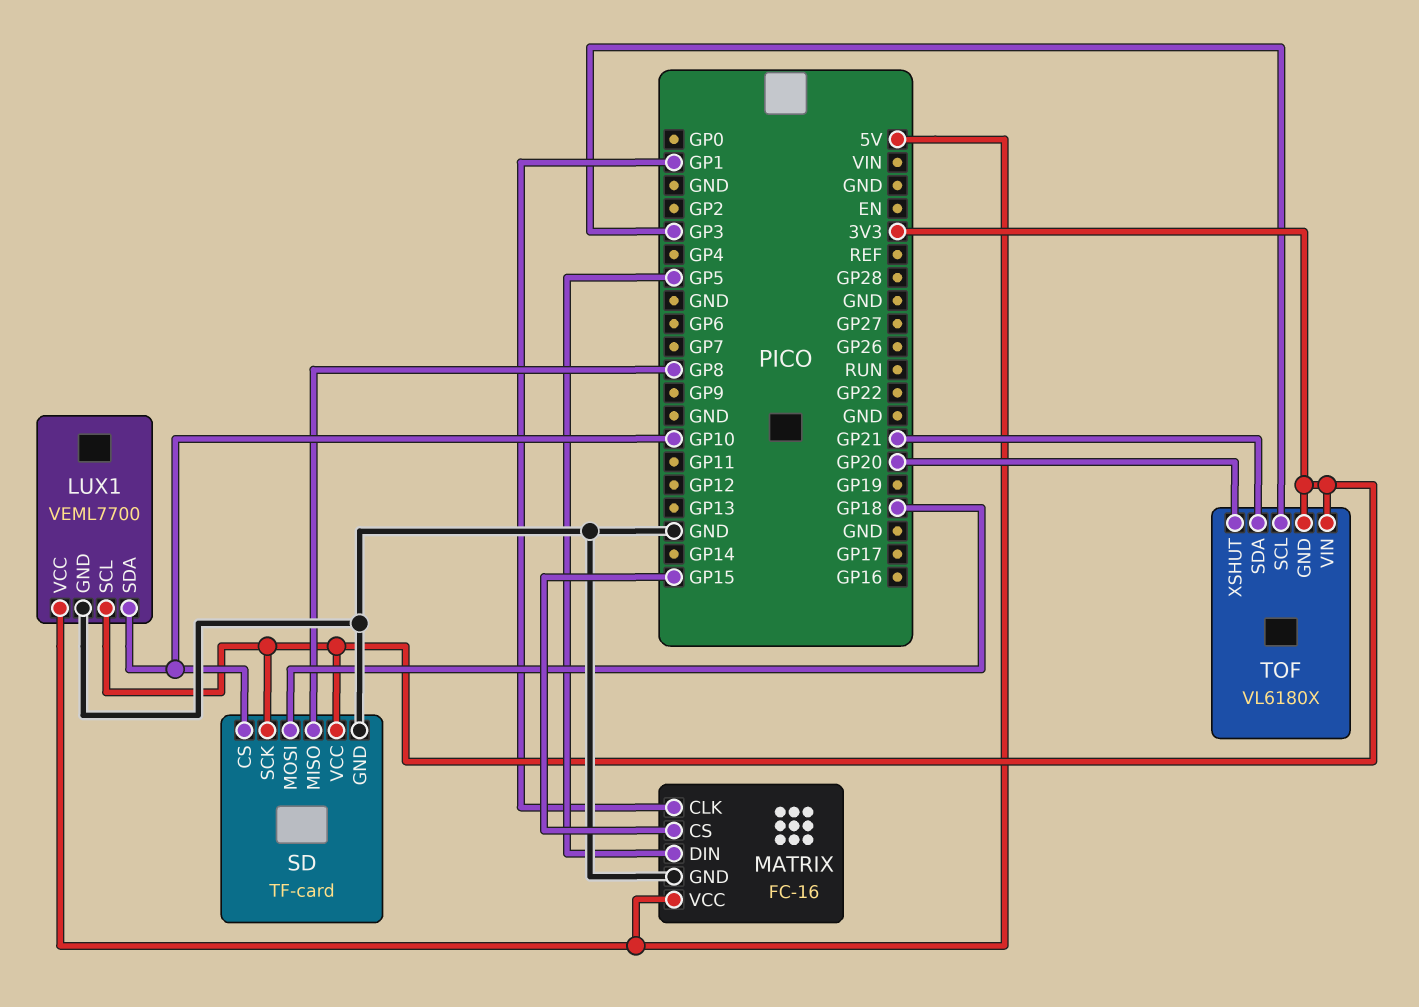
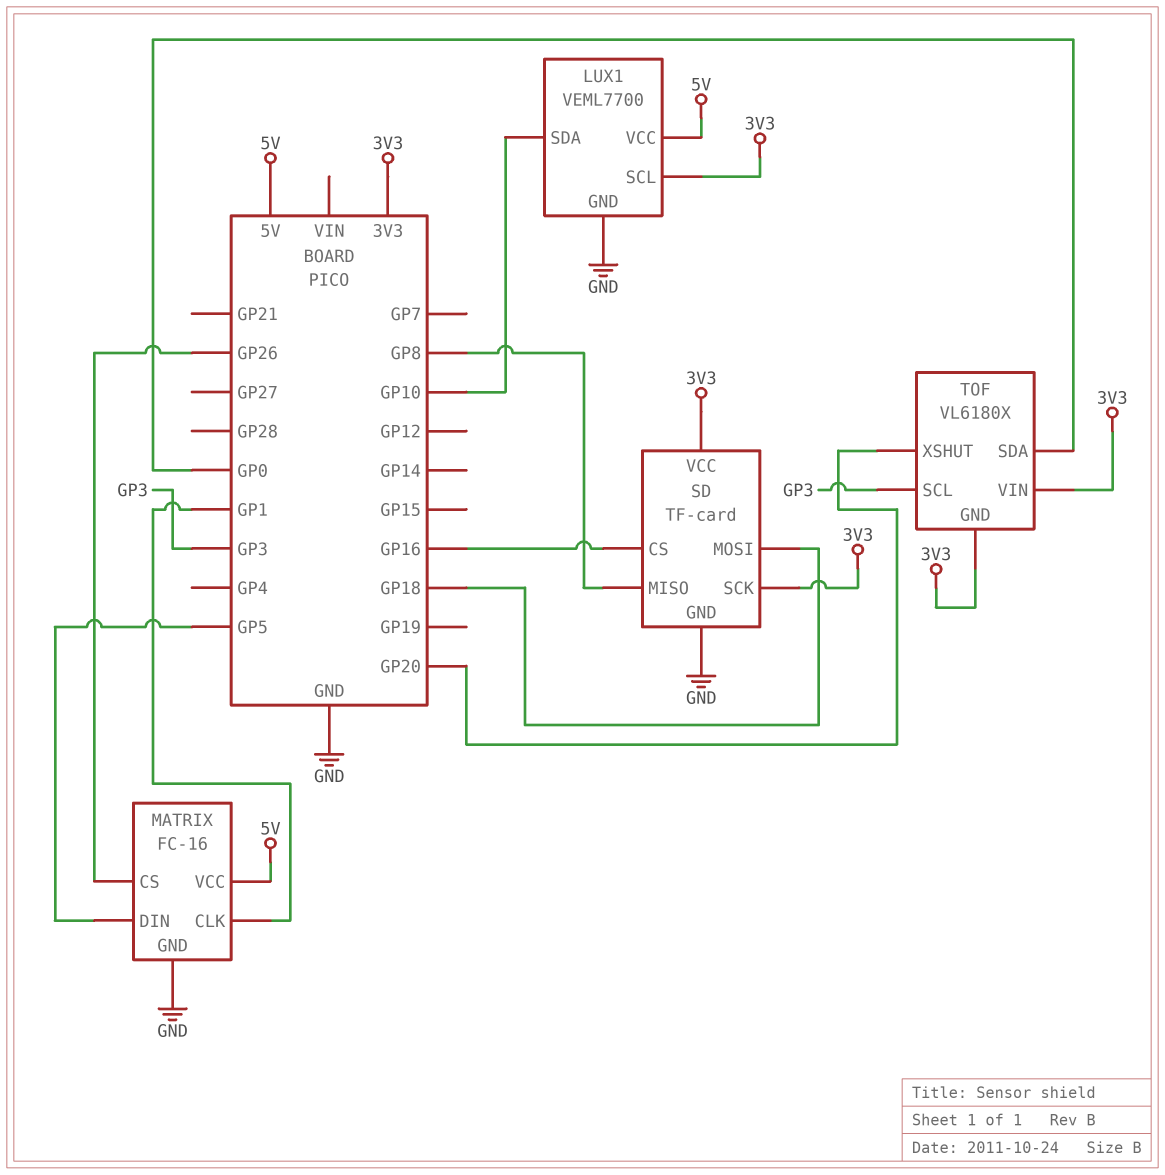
MATRIX pin CS: GP15 -> GP26
SD pin CS: GP10 -> GP16
TOF pin SDA: GP21 -> GP0

